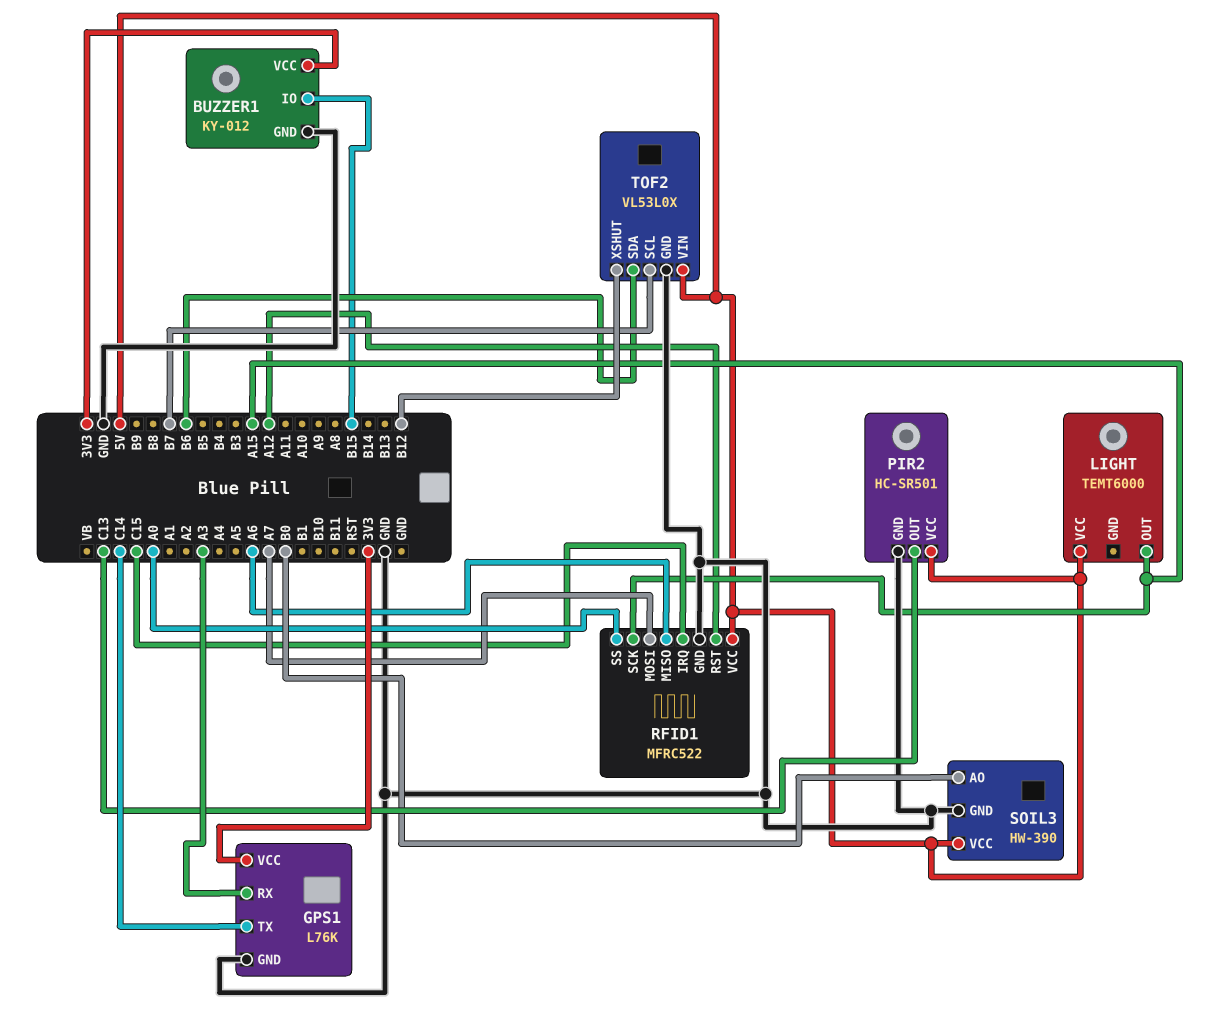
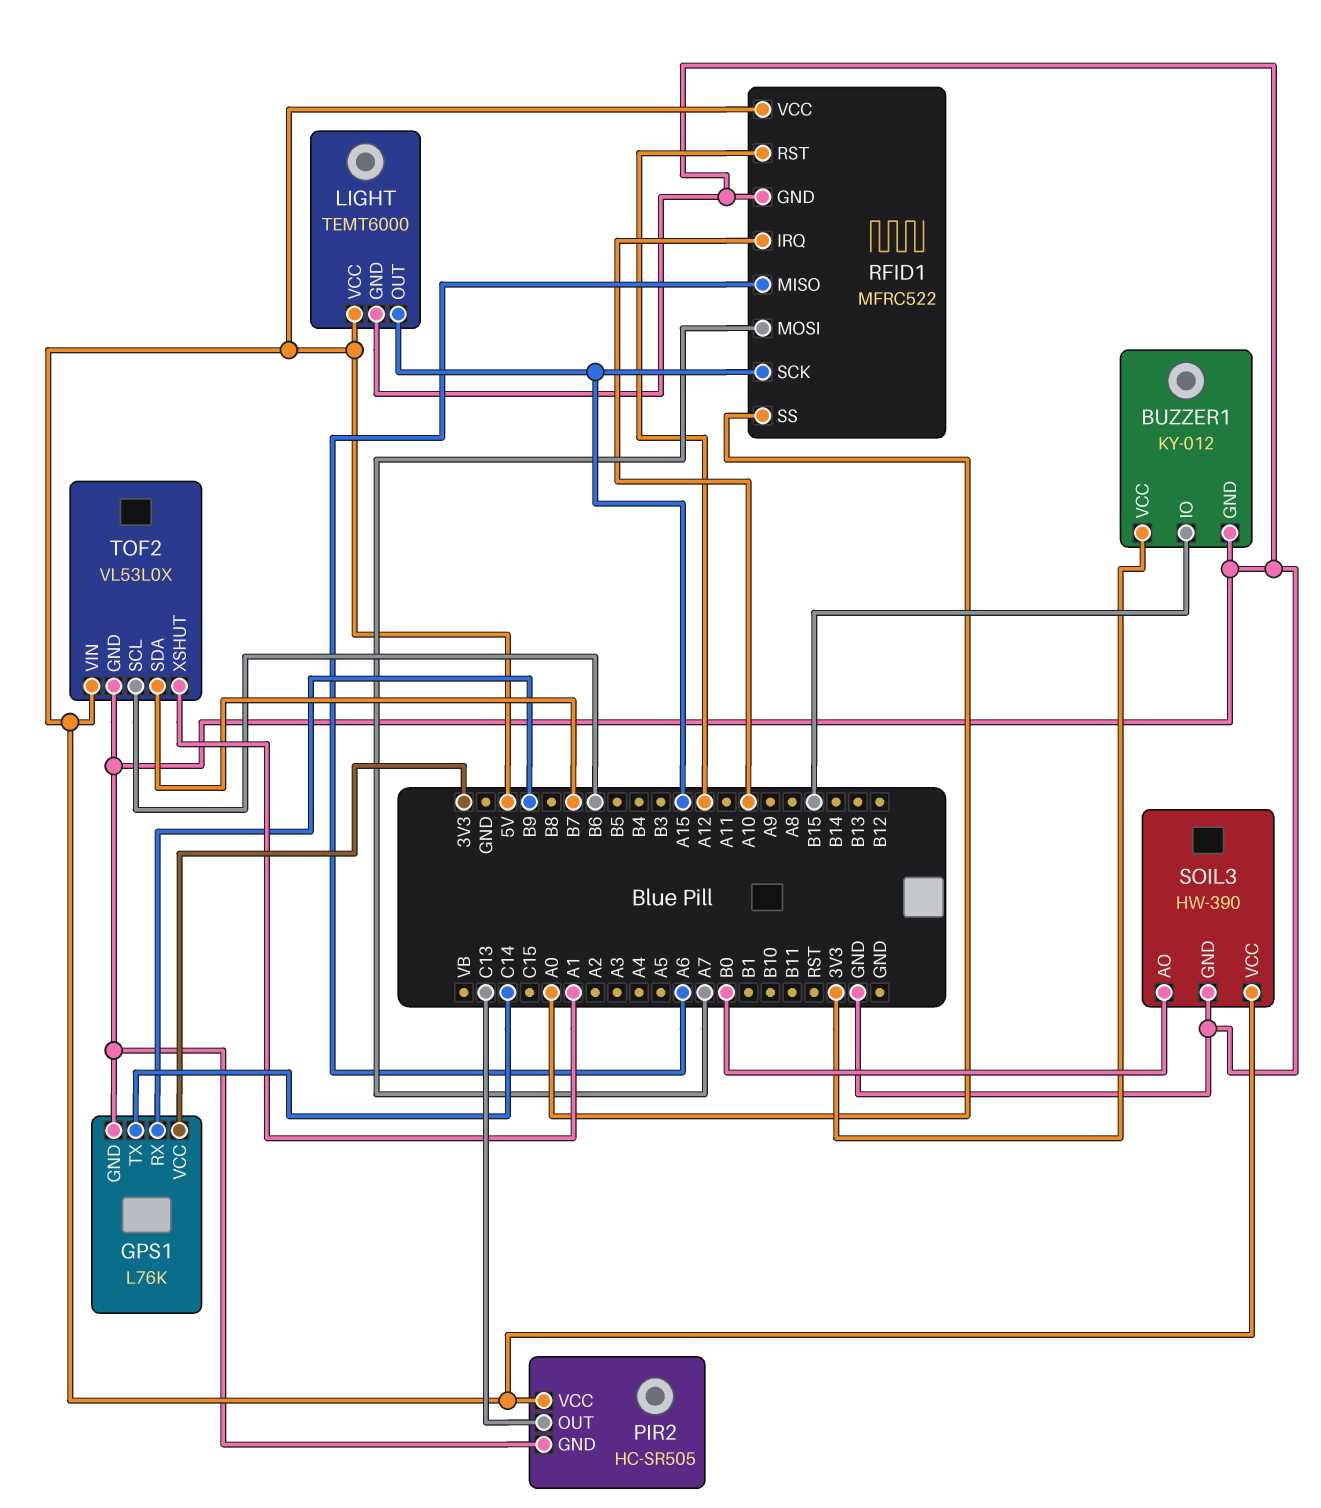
GPS1 pin RX: A3 -> B9
LIGHT pin GND: none -> GND
PIR2: HC-SR501 -> HC-SR505
RFID1 pin IRQ: C15 -> A10
TOF2 pin SCL: B7 -> B6
TOF2 pin SDA: B6 -> B7
TOF2 pin XSHUT: B12 -> A1

